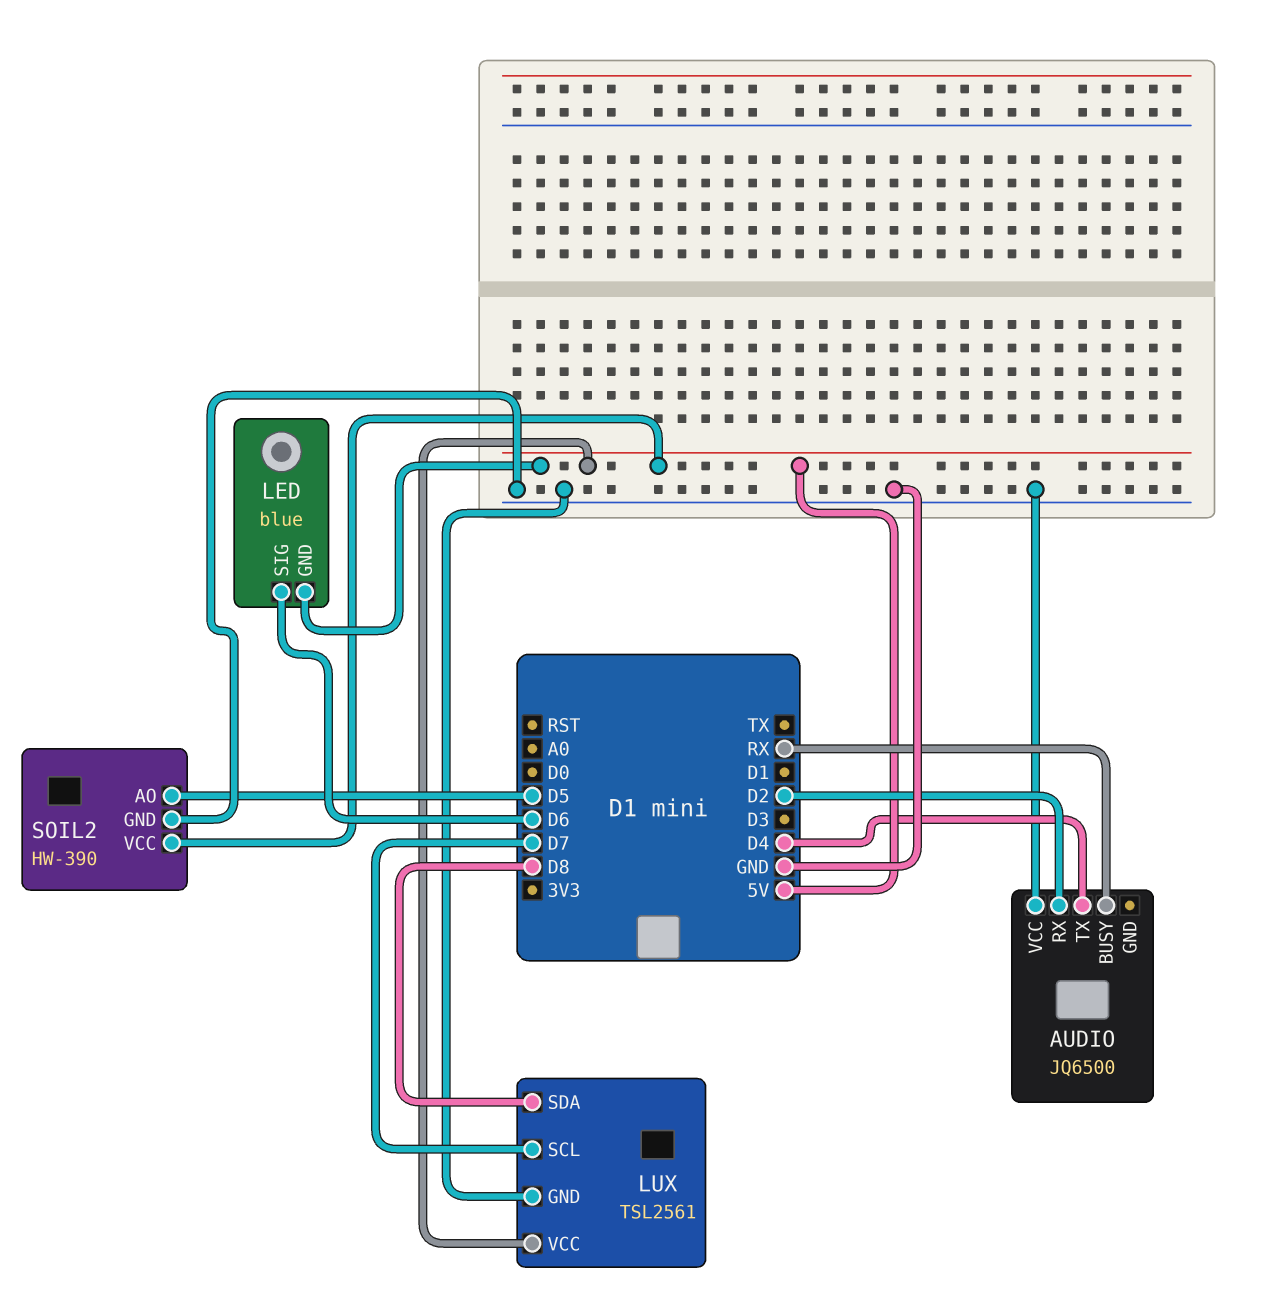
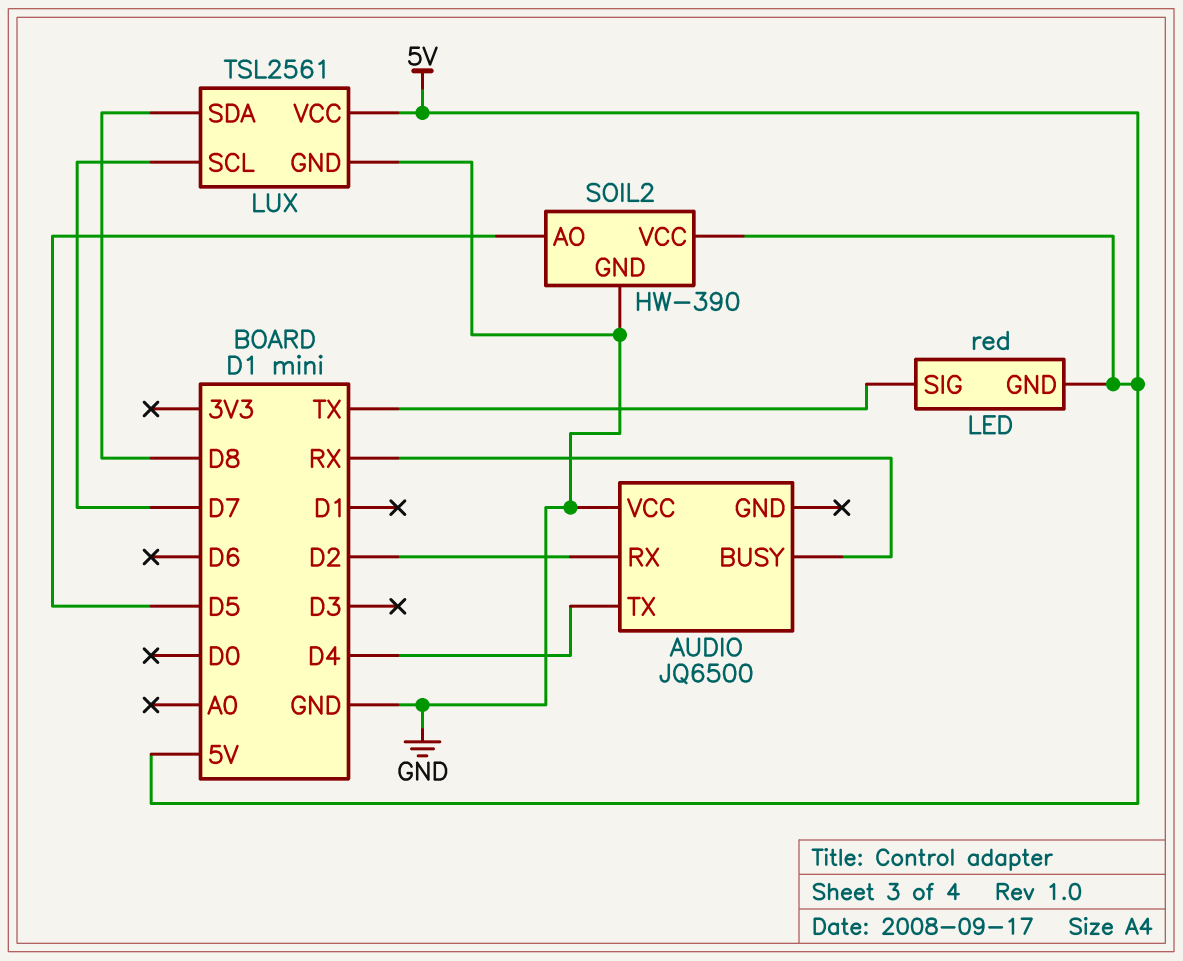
LED: blue -> red
LED pin SIG: D6 -> TX

